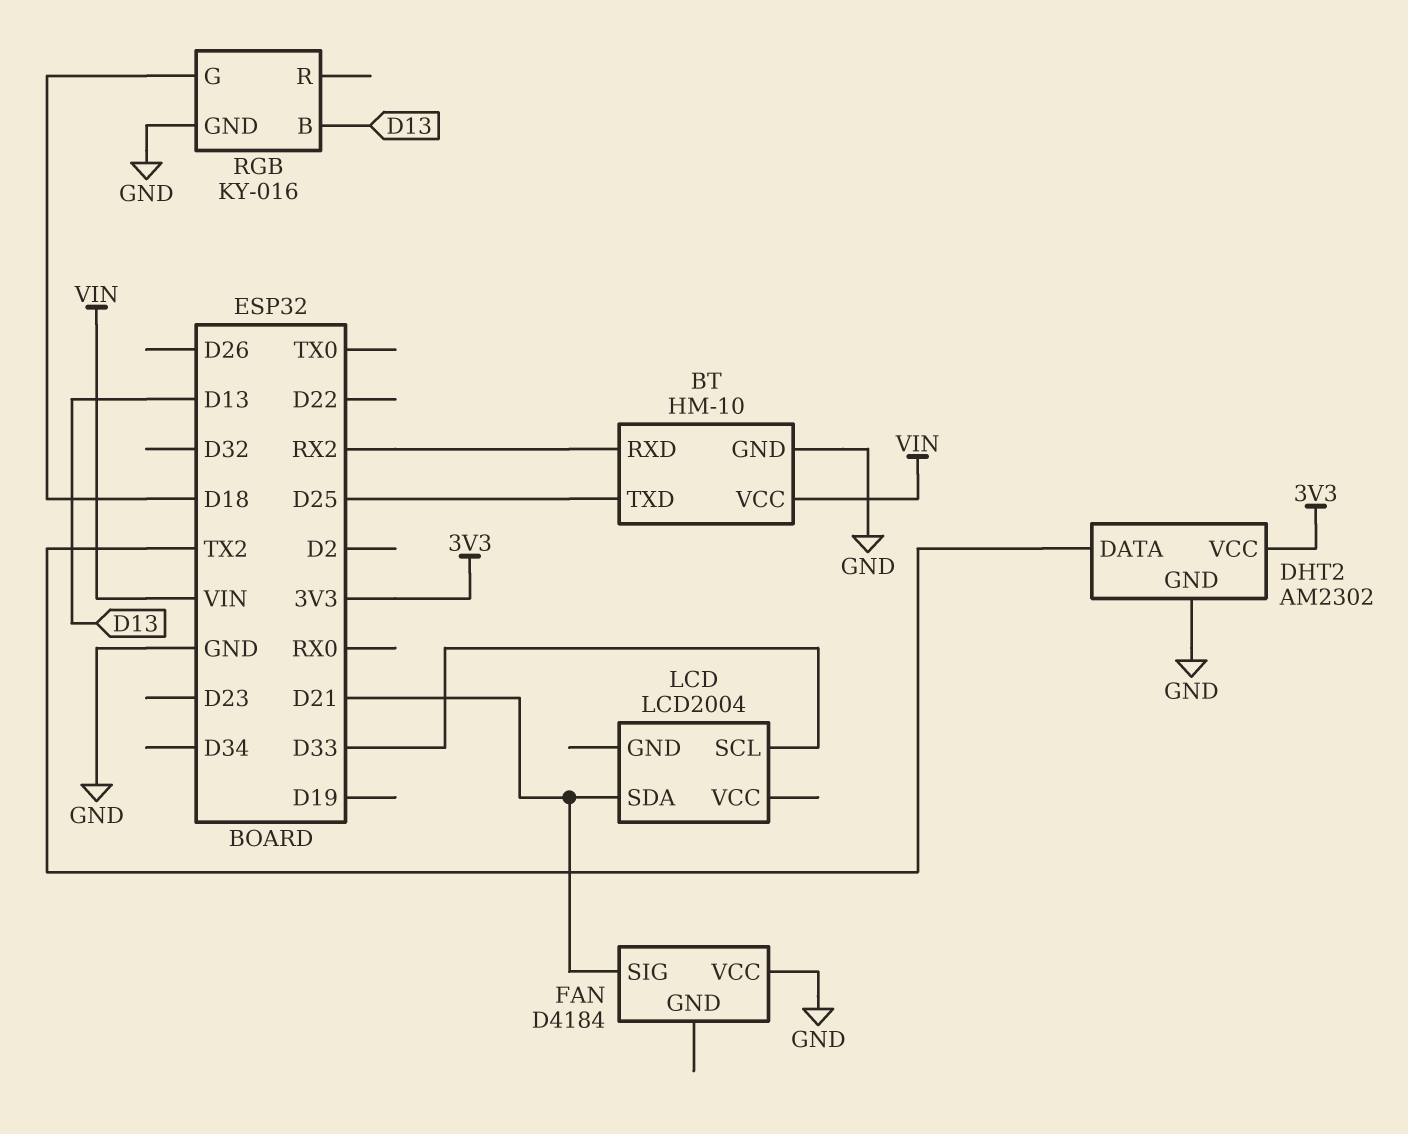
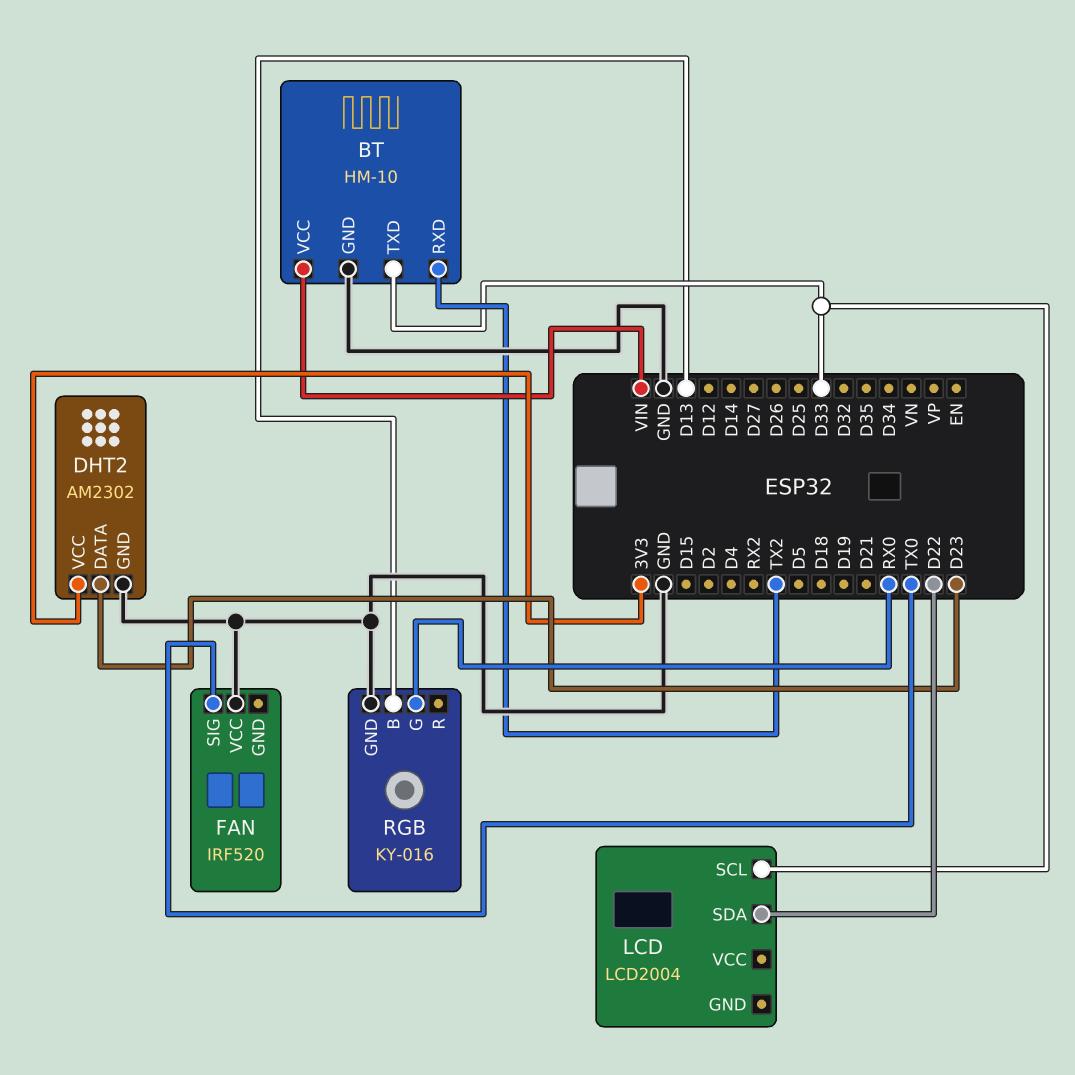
BT pin RXD: RX2 -> TX2
BT pin TXD: D25 -> D33
DHT2 pin DATA: TX2 -> D23
FAN: D4184 -> IRF520
FAN pin SIG: D21 -> TX0
LCD pin SDA: D21 -> D22
RGB pin G: D18 -> RX0

